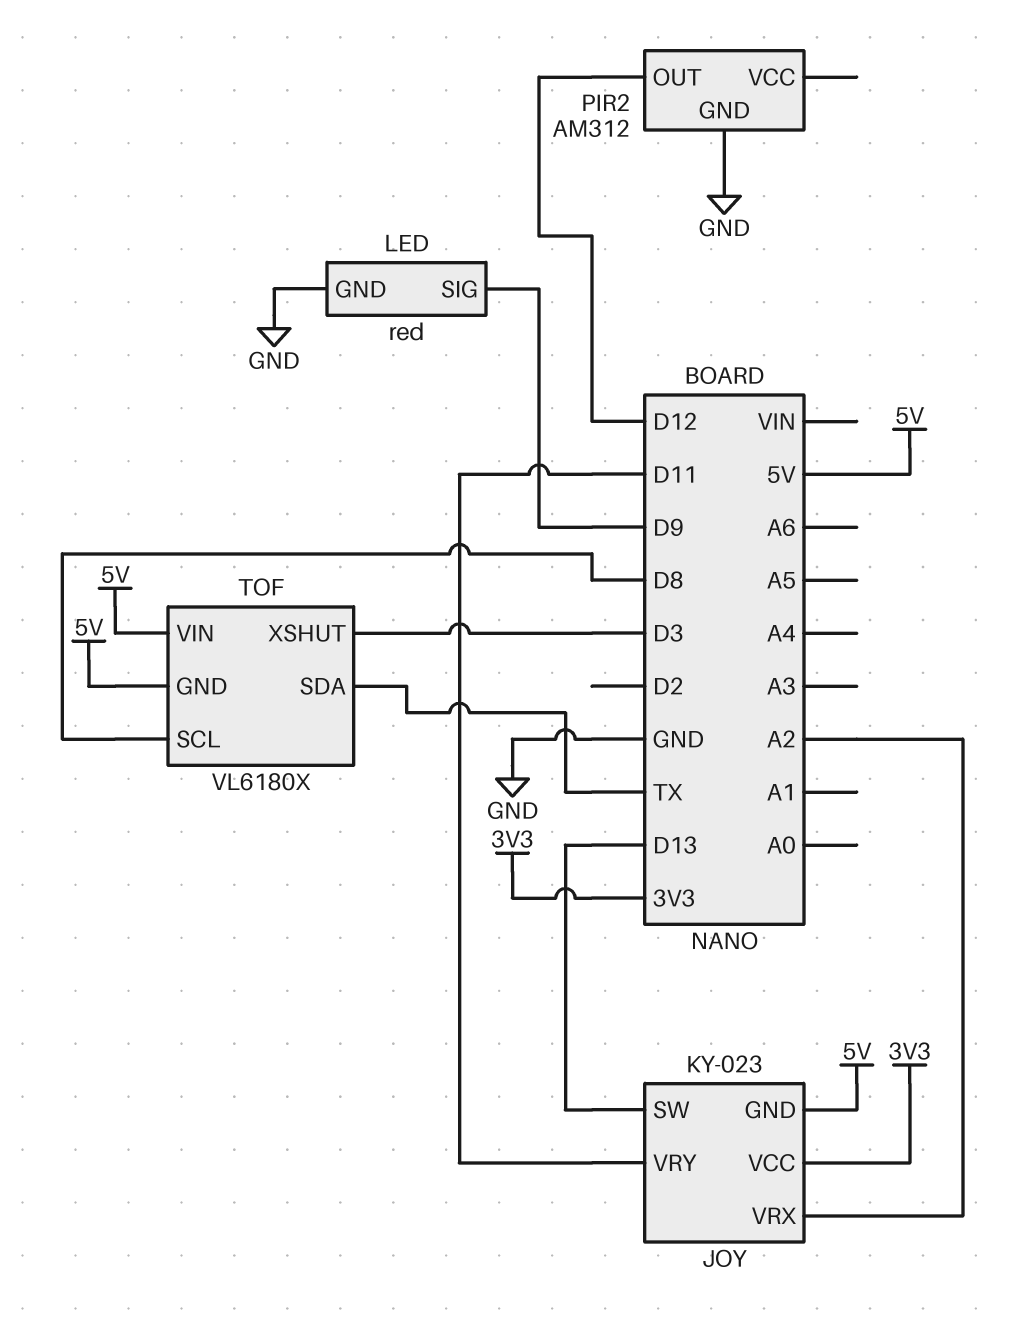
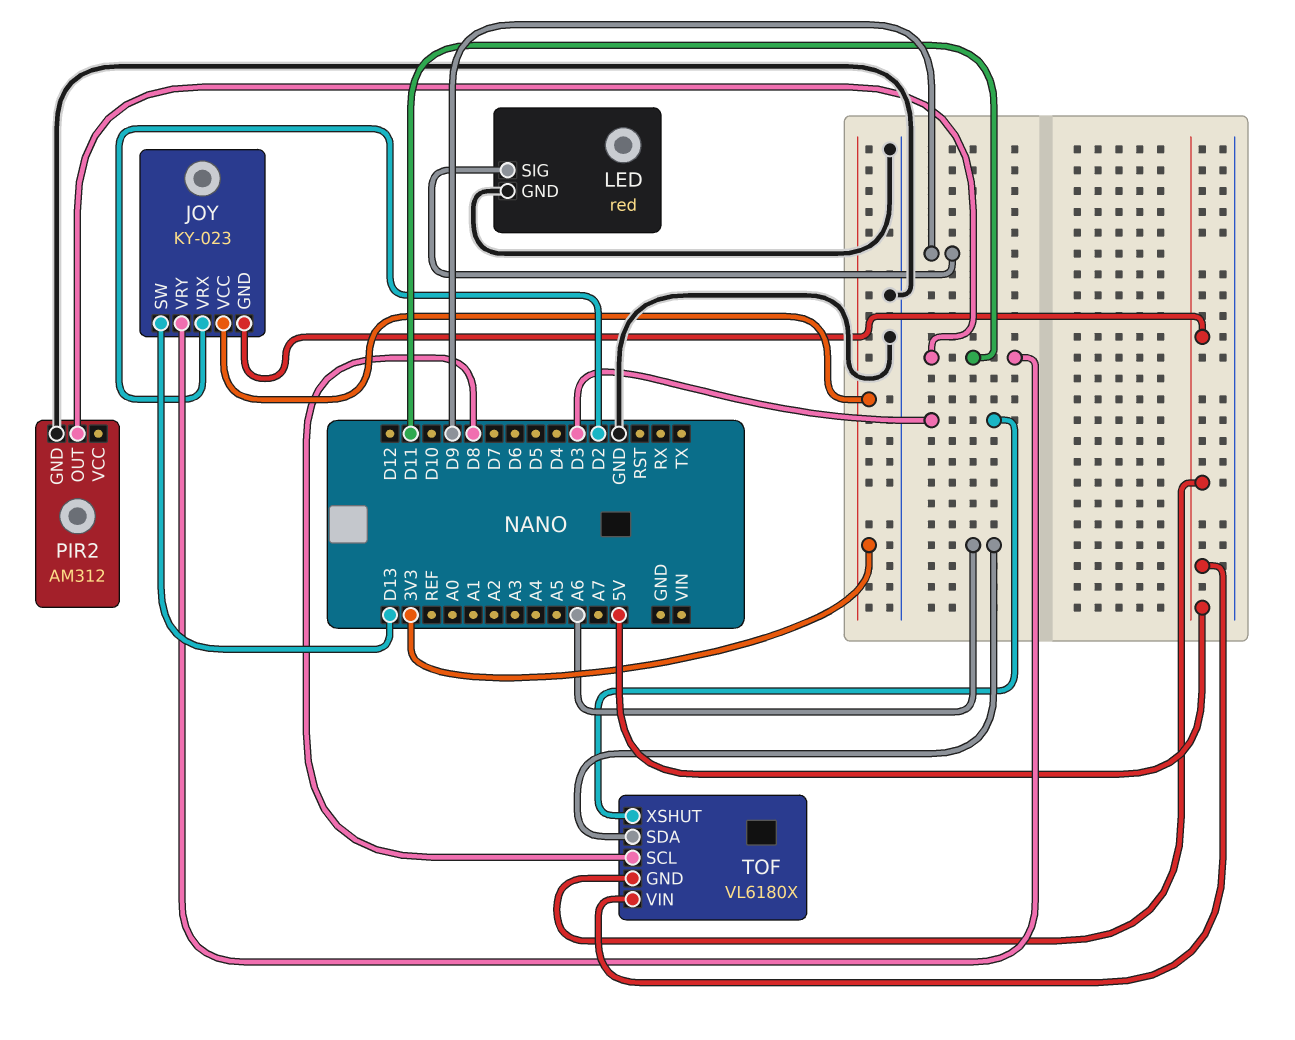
JOY pin VRX: A2 -> D2
PIR2 pin OUT: D12 -> D11
TOF pin SDA: TX -> A6

